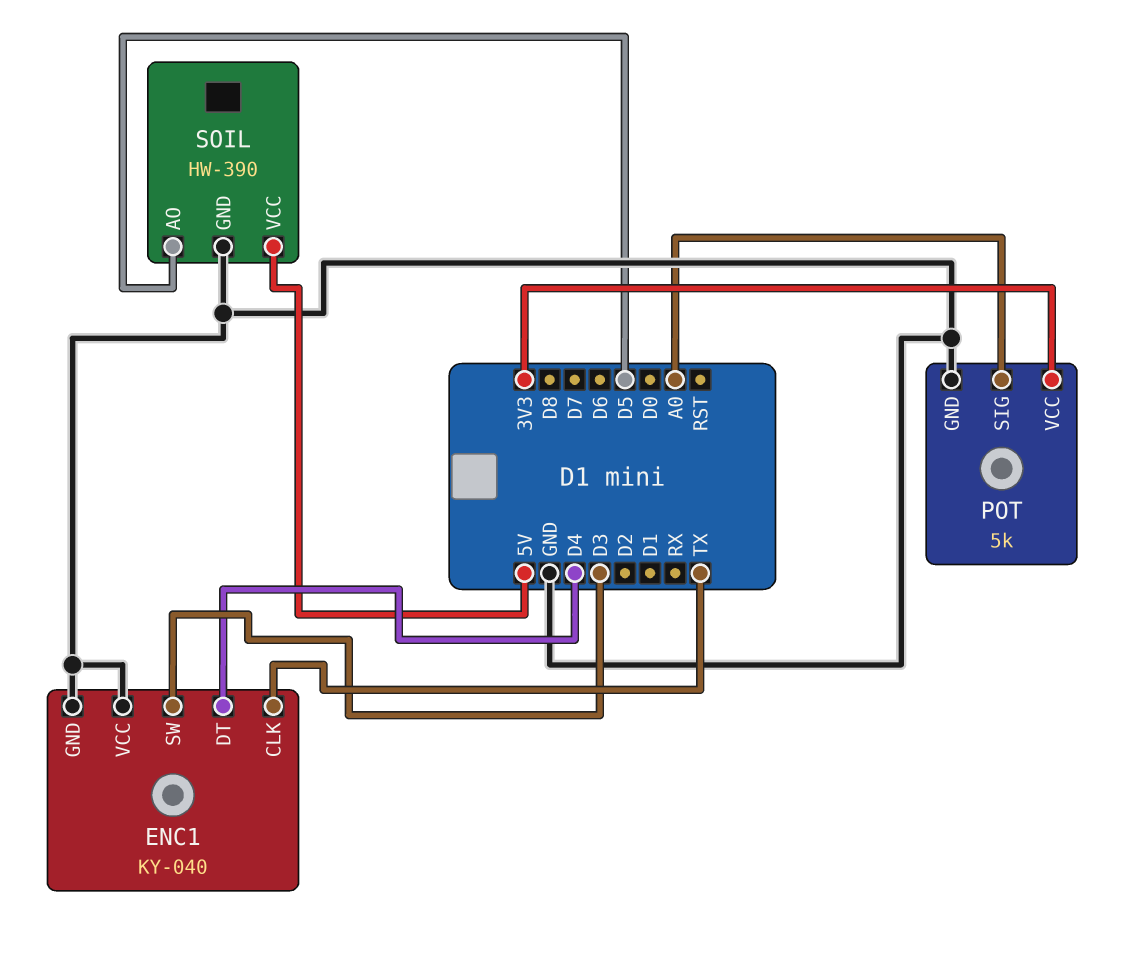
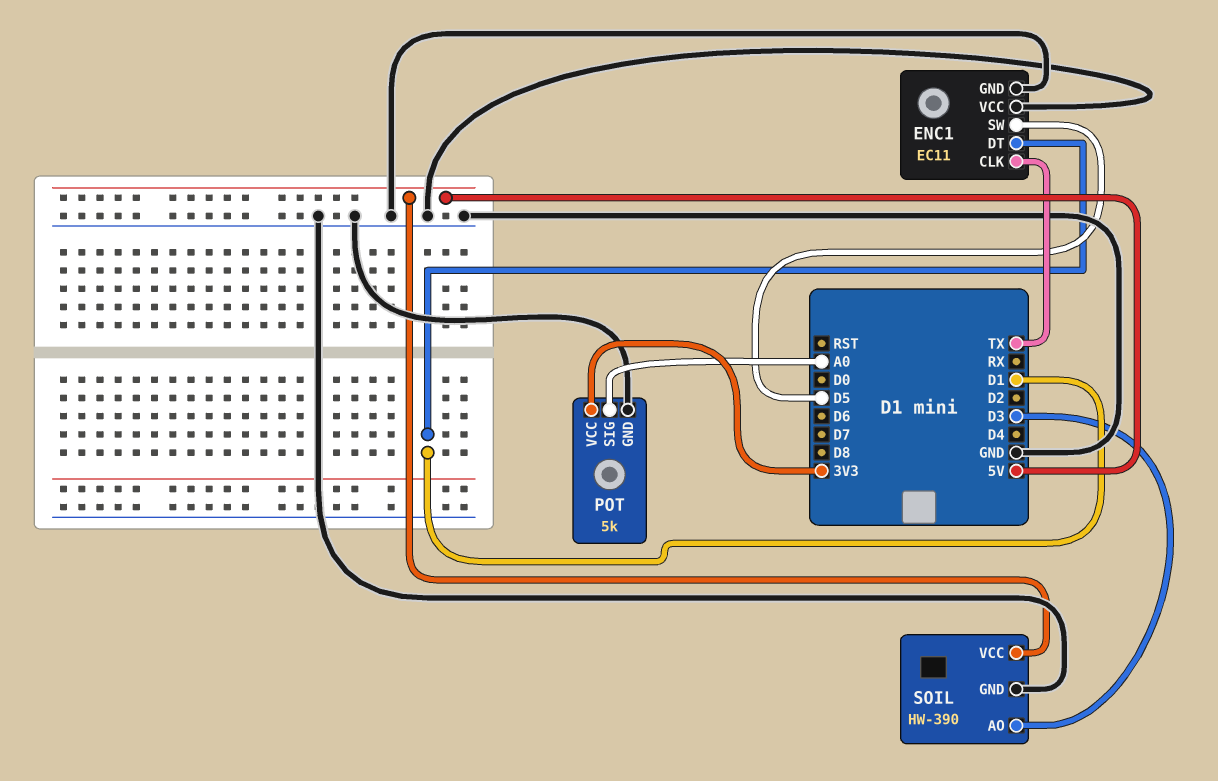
ENC1: KY-040 -> EC11
ENC1 pin DT: D4 -> D1
ENC1 pin SW: D3 -> D5
SOIL pin AO: D5 -> D3

